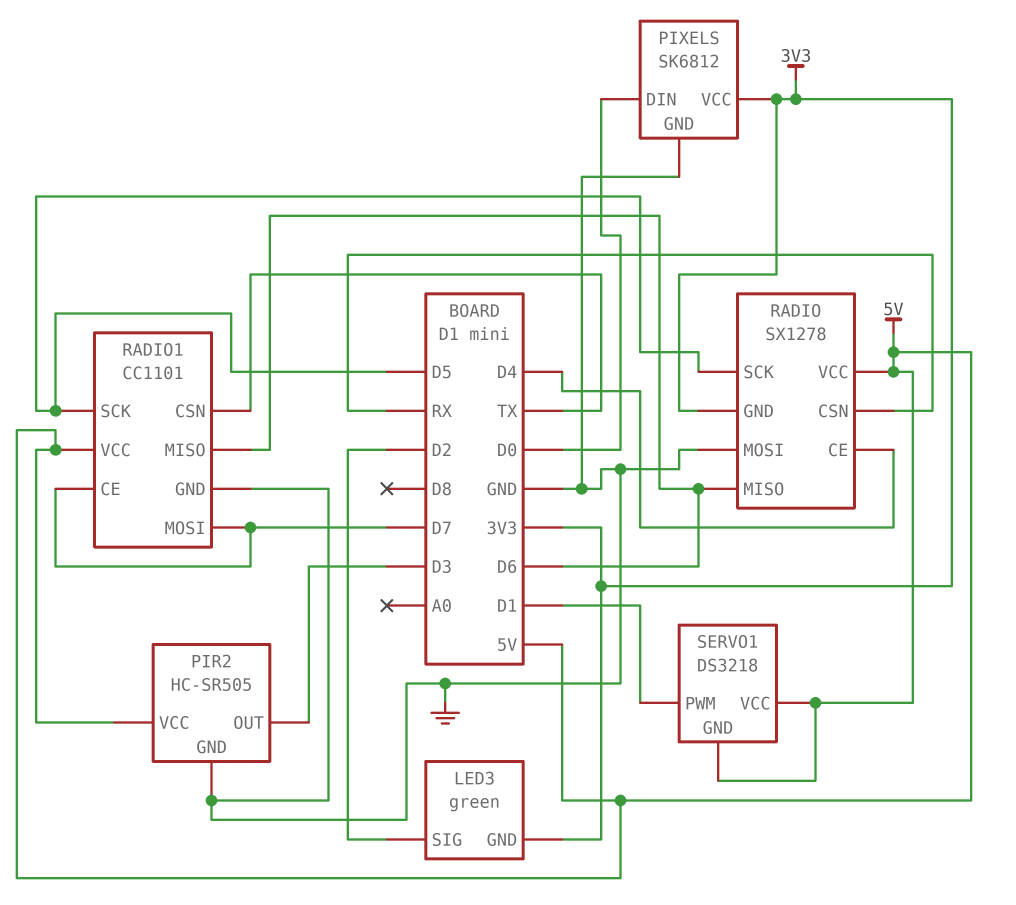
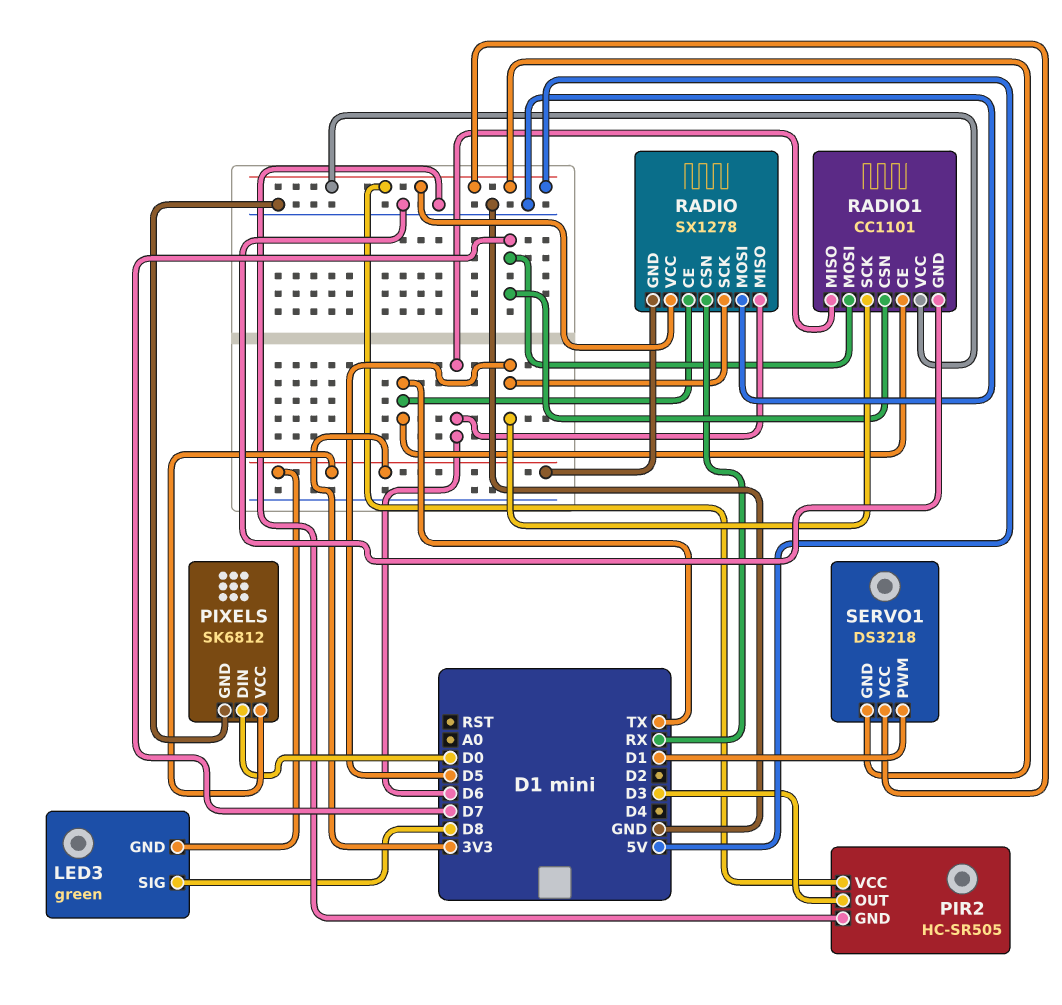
LED3 pin SIG: D2 -> D8
RADIO pin CE: D4 -> TX
RADIO1 pin CE: D7 -> TX
RADIO1 pin CSN: TX -> D7

